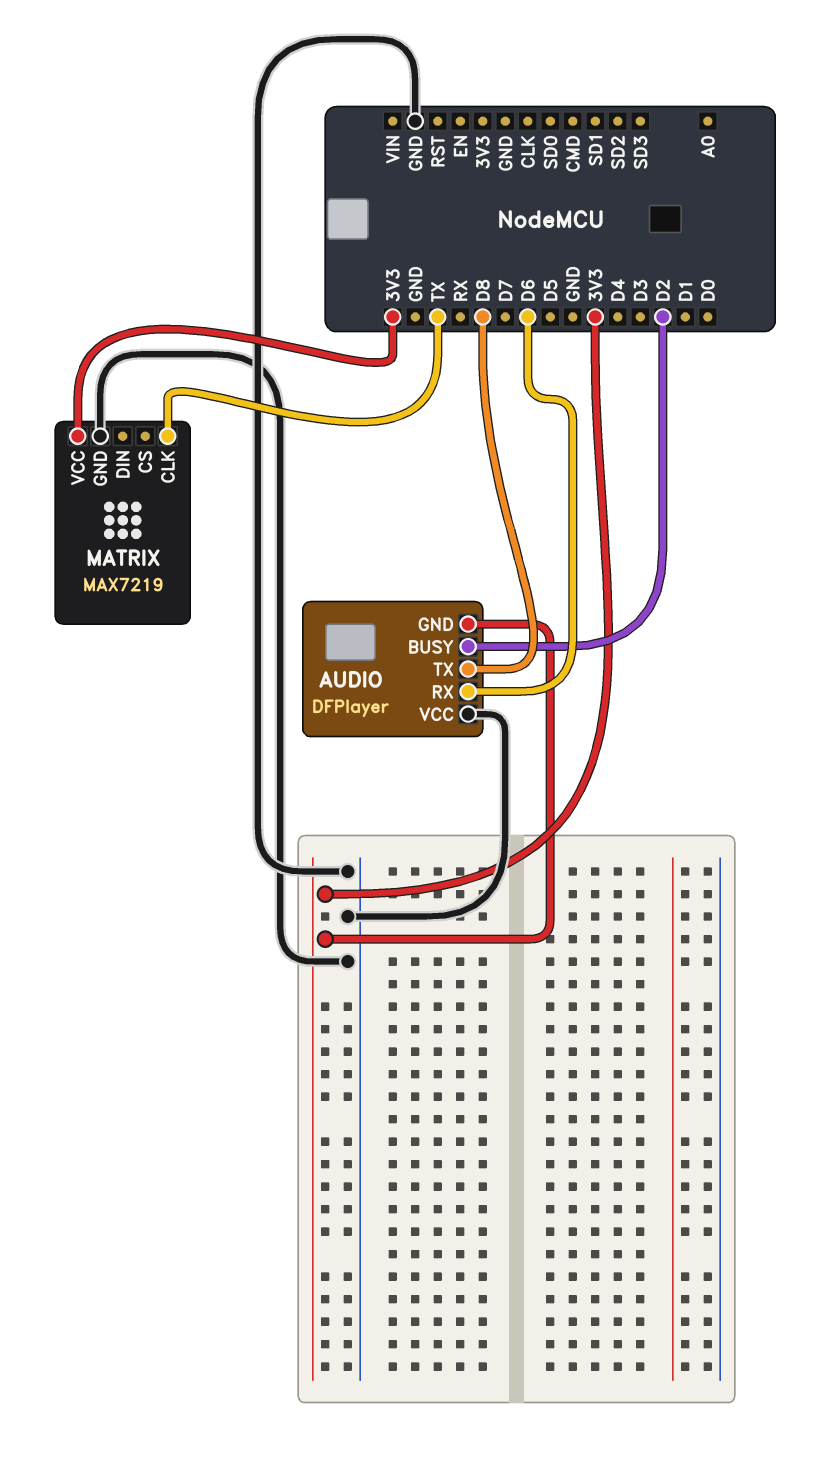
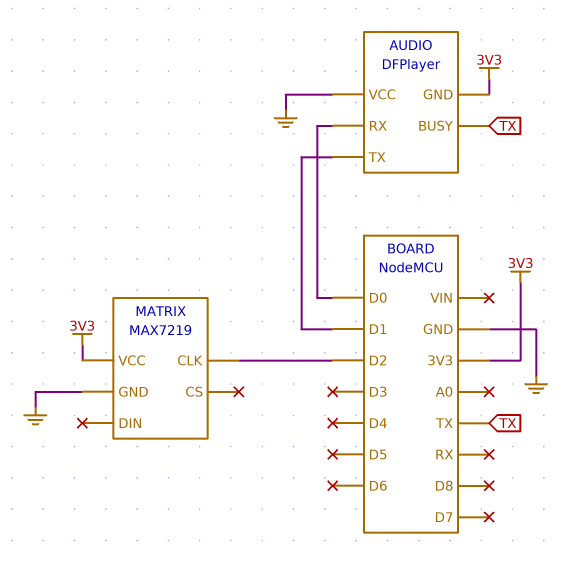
AUDIO pin BUSY: D2 -> TX
AUDIO pin RX: D6 -> D0
AUDIO pin TX: D8 -> D1
MATRIX pin CLK: TX -> D2

